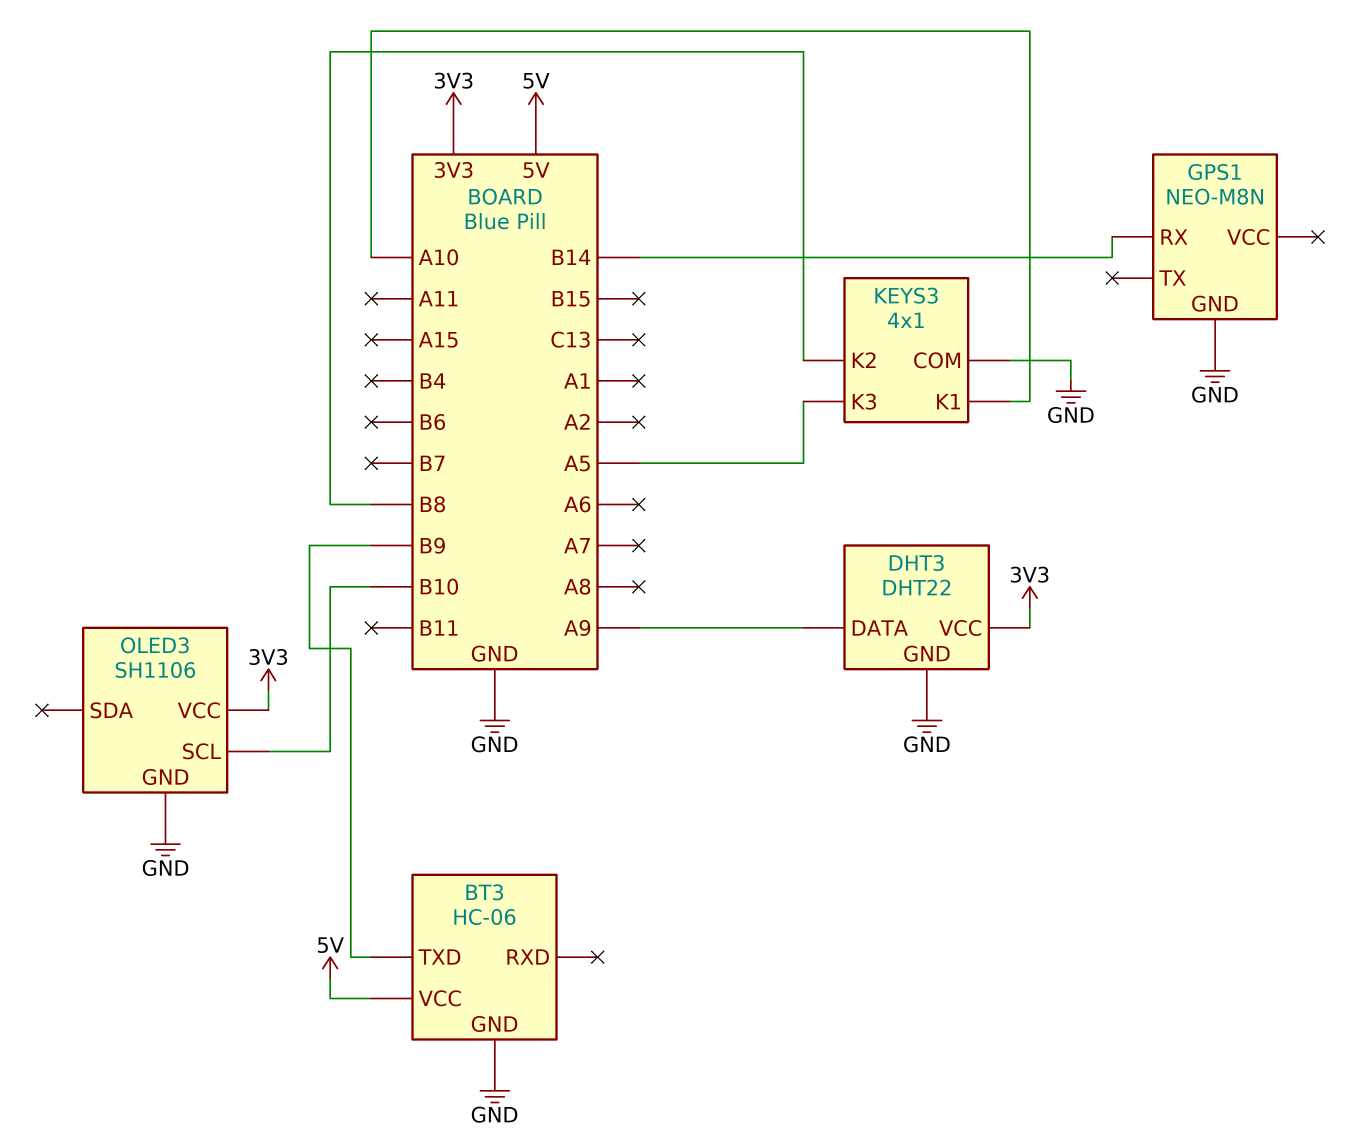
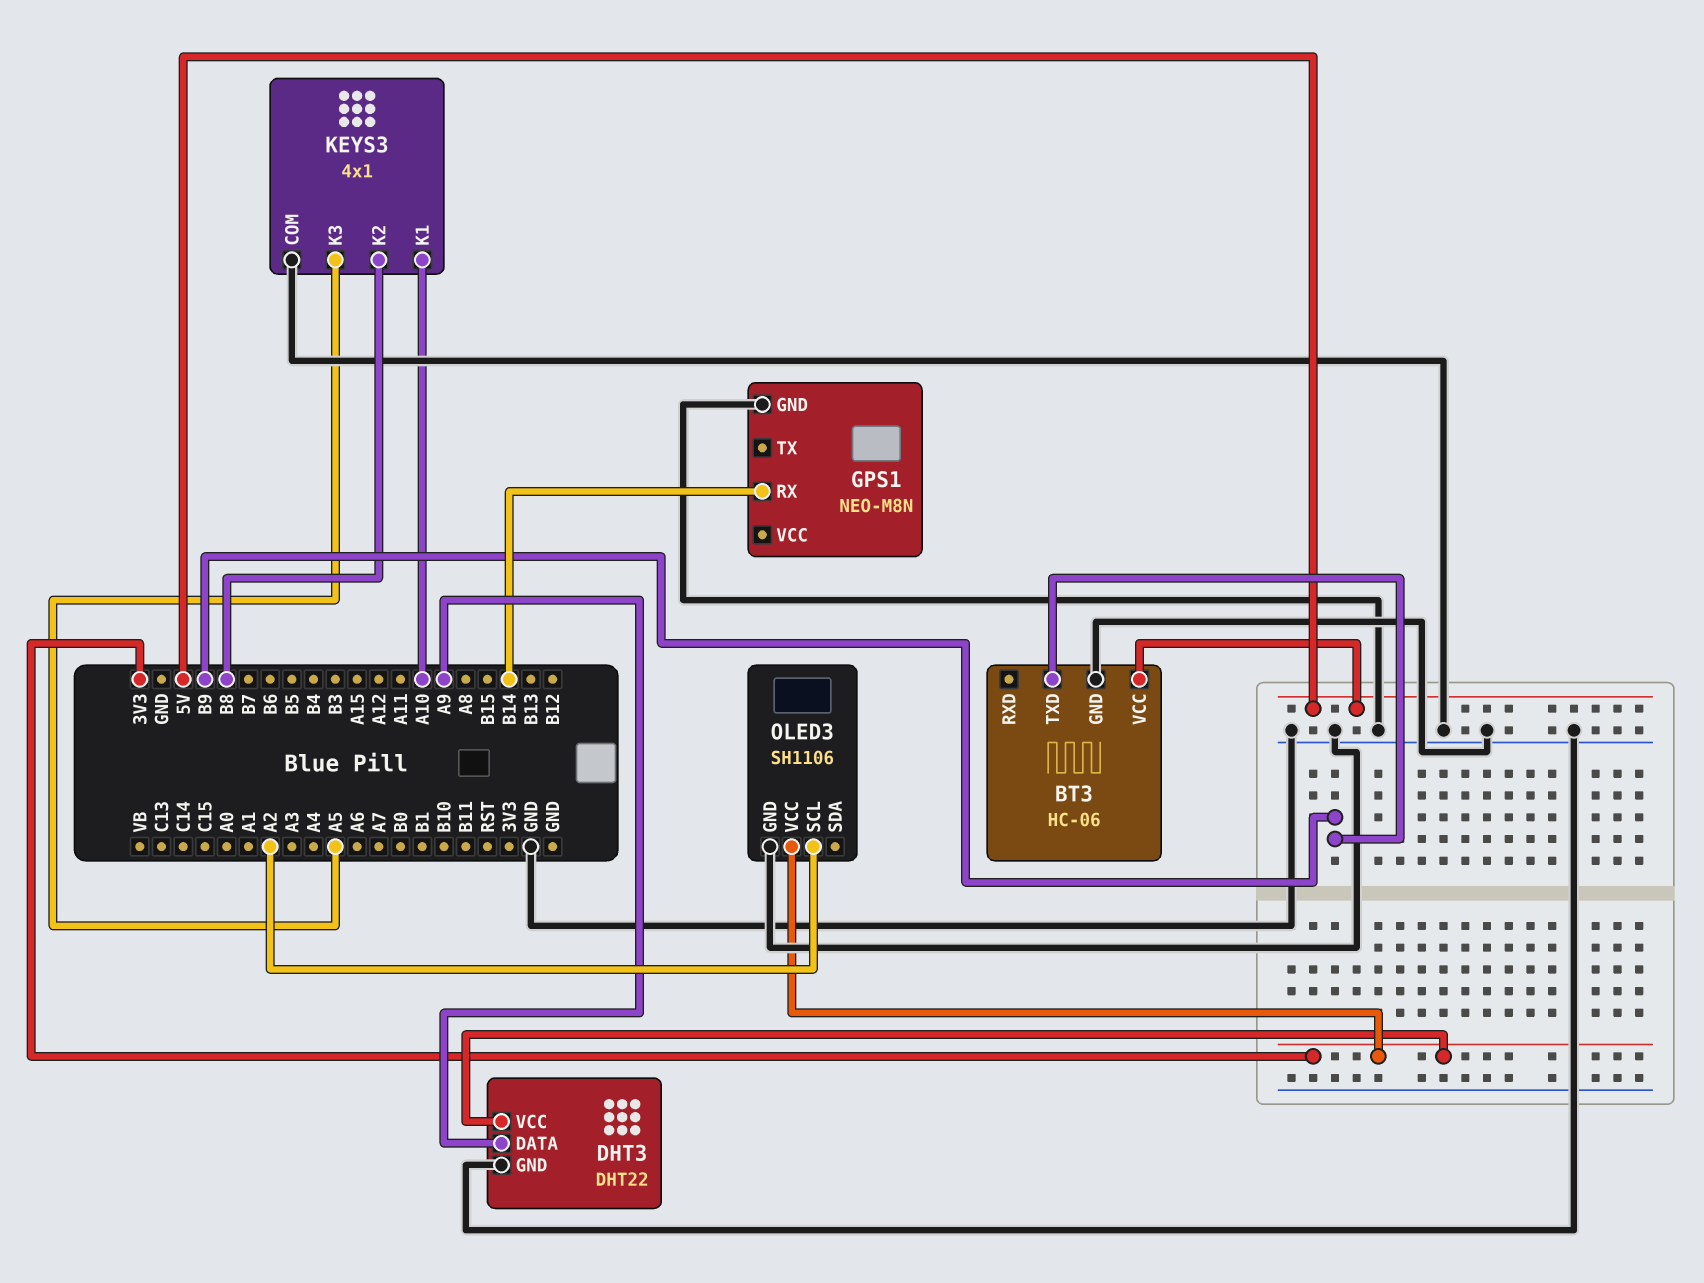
OLED3 pin SCL: B10 -> A2

